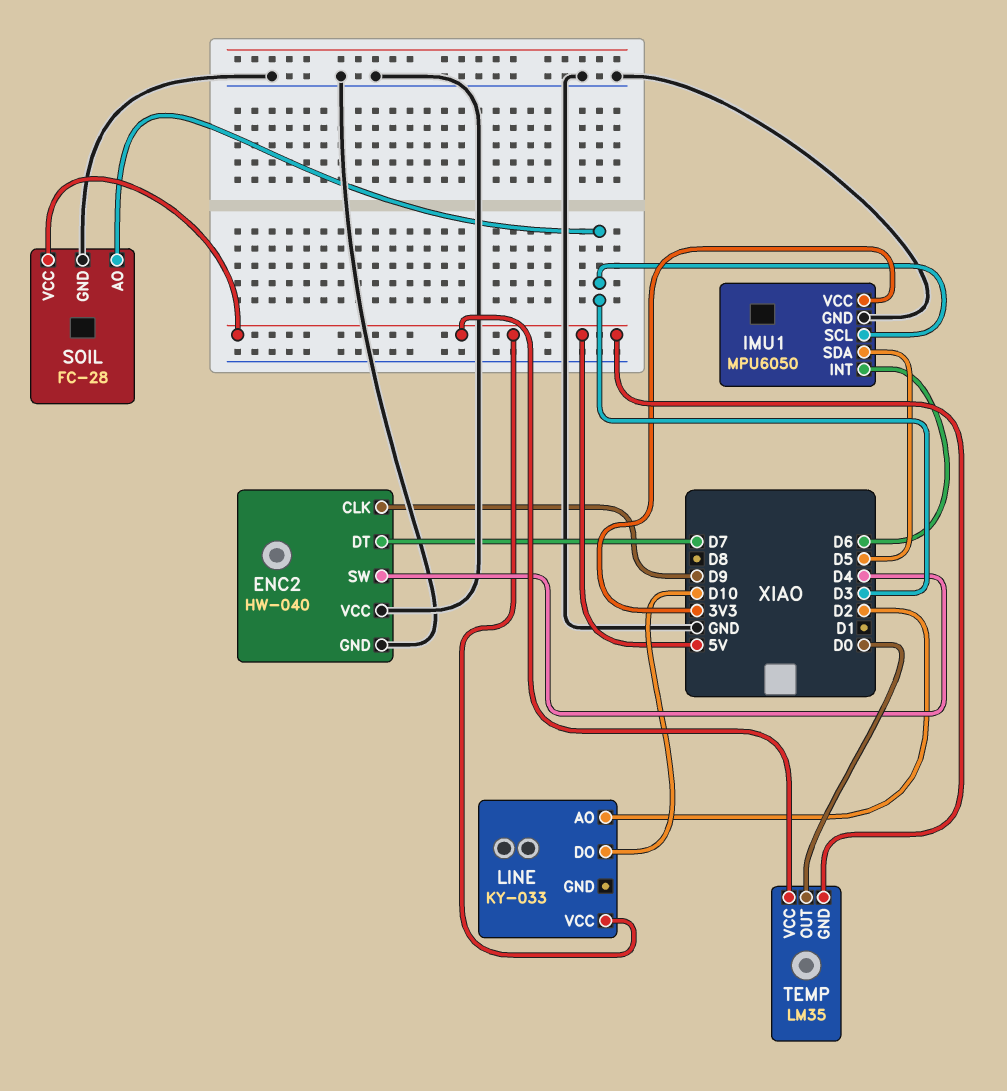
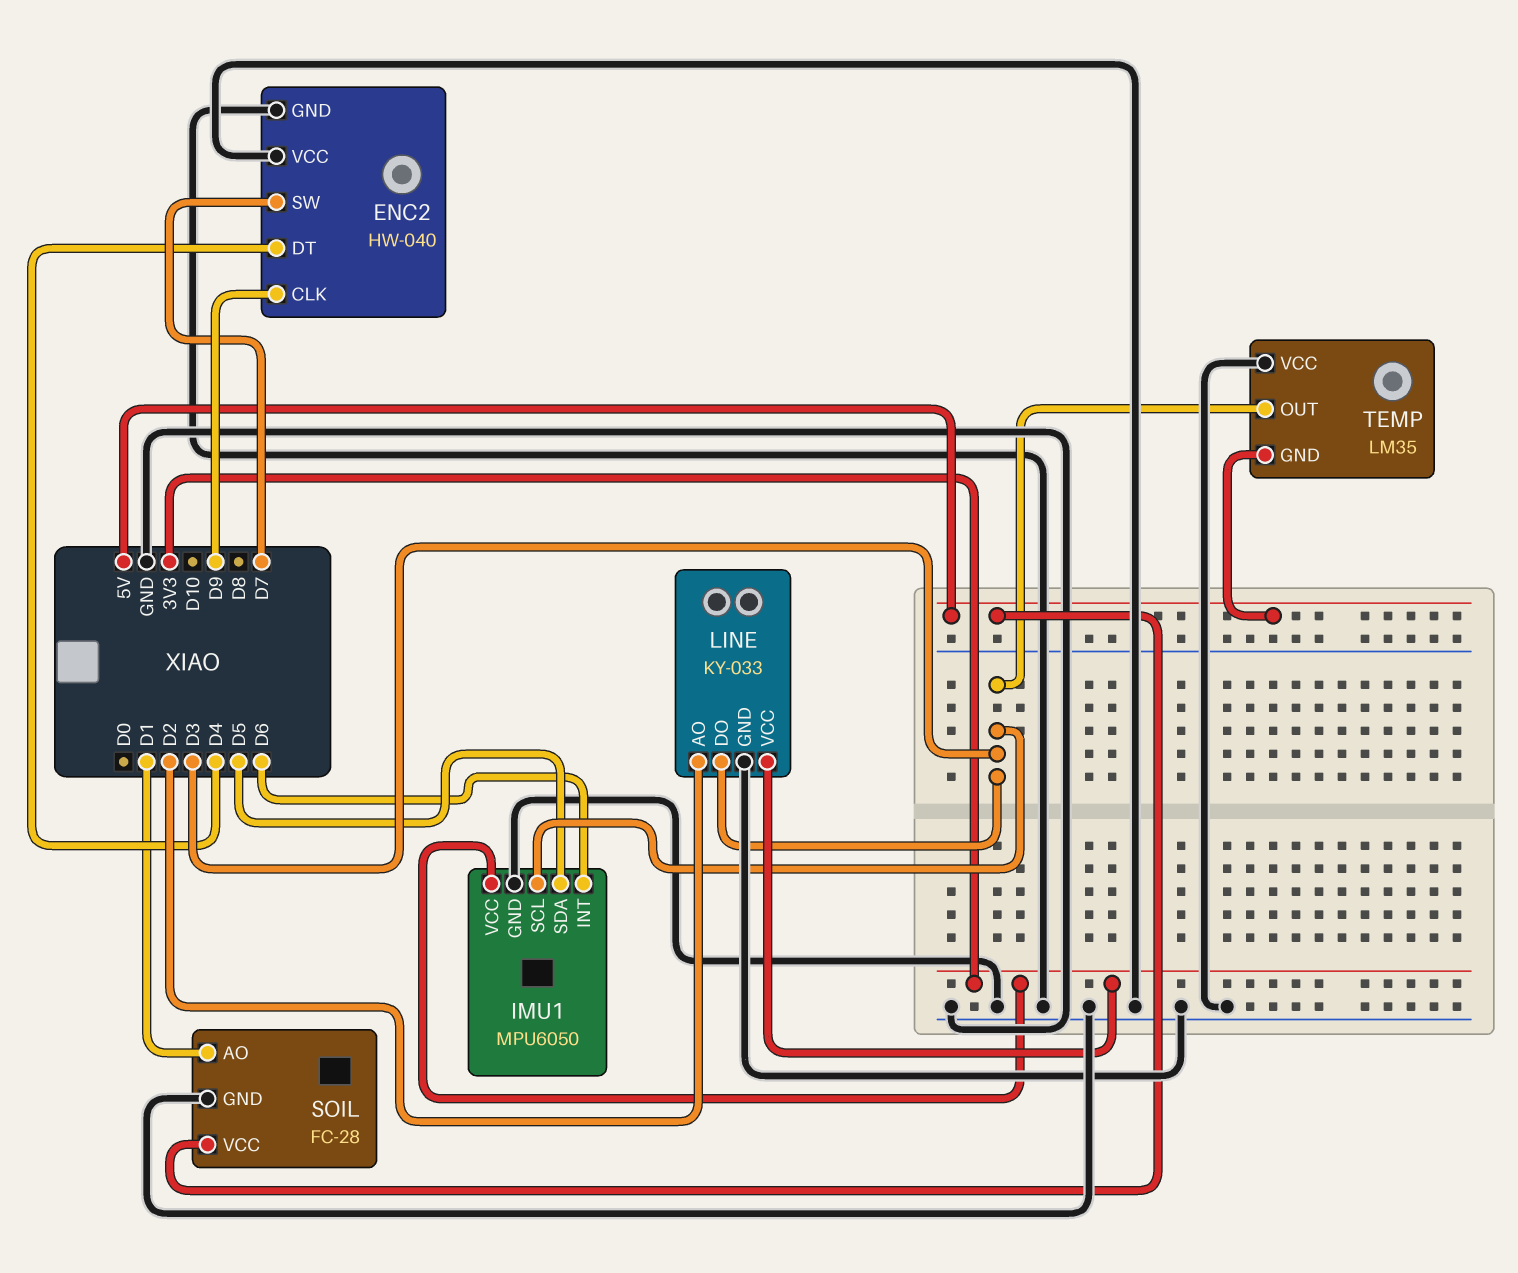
ENC2 pin DT: D7 -> D4
ENC2 pin SW: D4 -> D7
LINE pin DO: D10 -> D3
LINE pin GND: none -> GND
LINE pin VCC: 5V -> 3V3
SOIL pin AO: D3 -> D1
TEMP pin OUT: D0 -> D3
TEMP pin VCC: 5V -> GND

